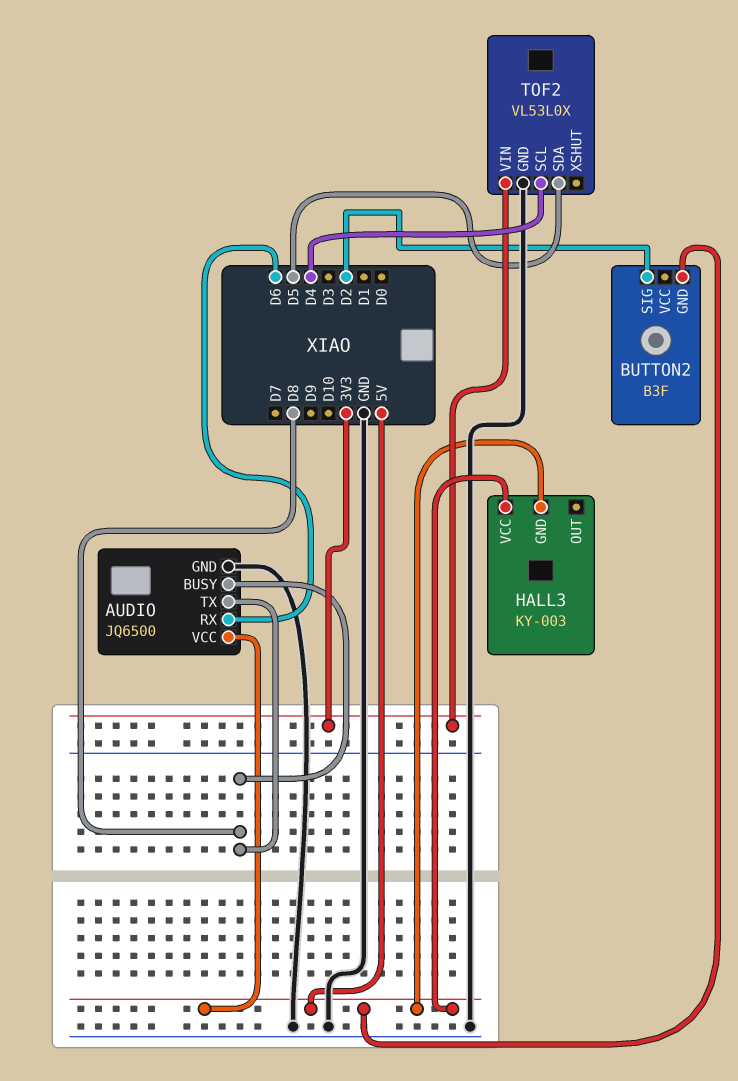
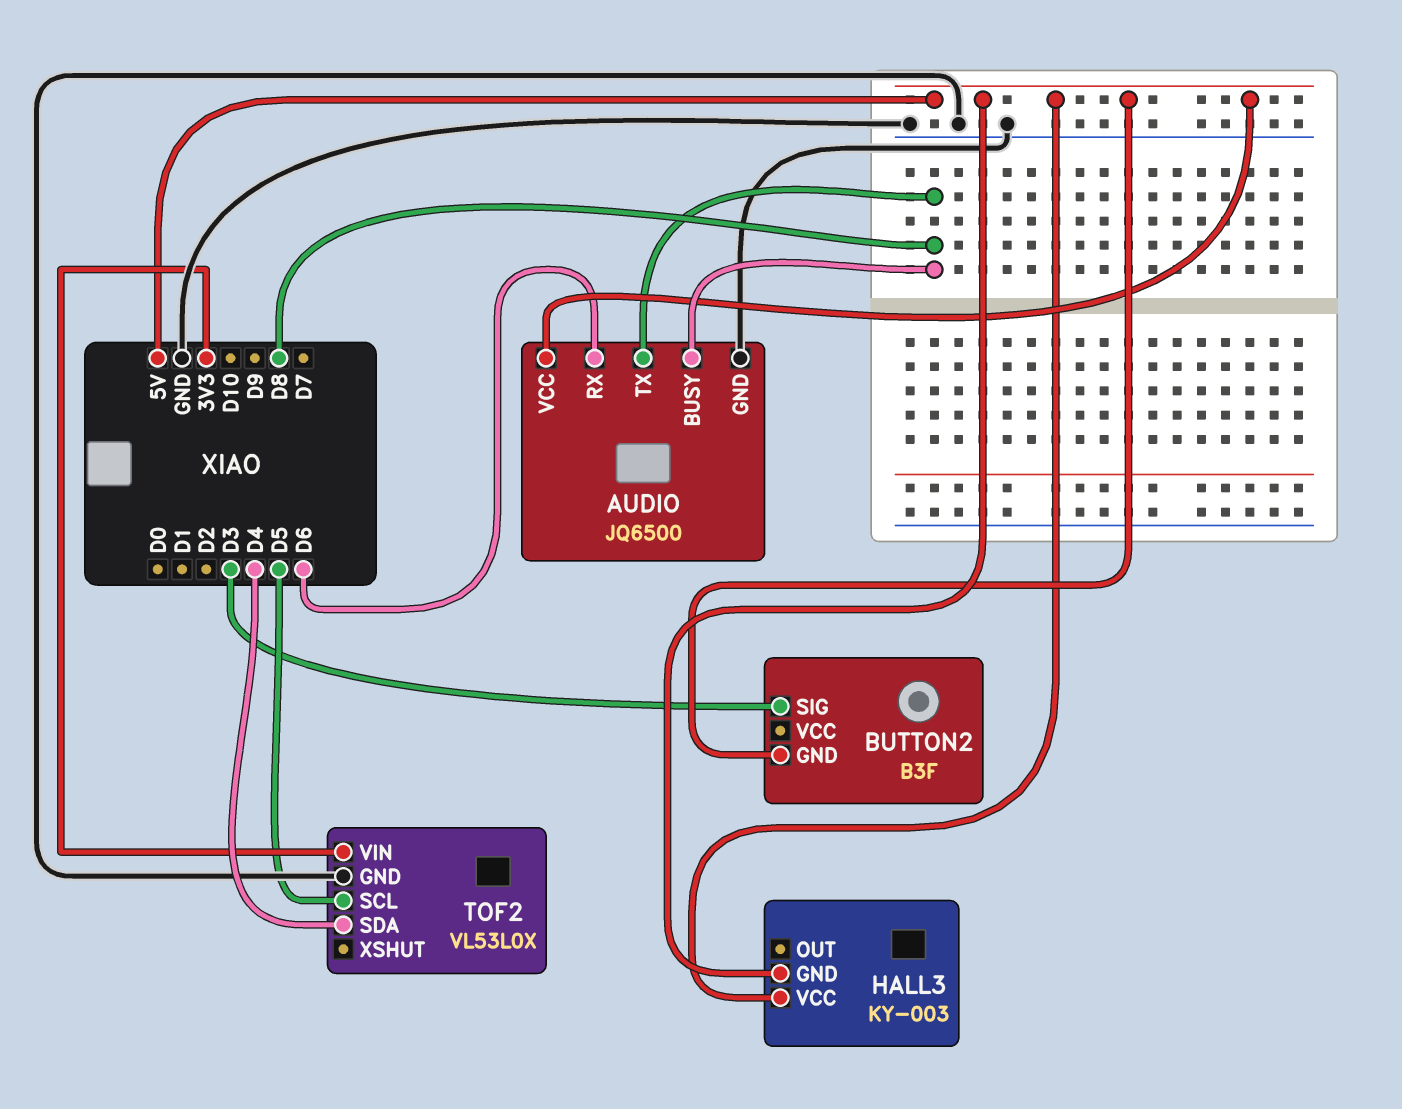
BUTTON2 pin SIG: D2 -> D3
TOF2 pin SCL: D4 -> D5
TOF2 pin SDA: D5 -> D4

